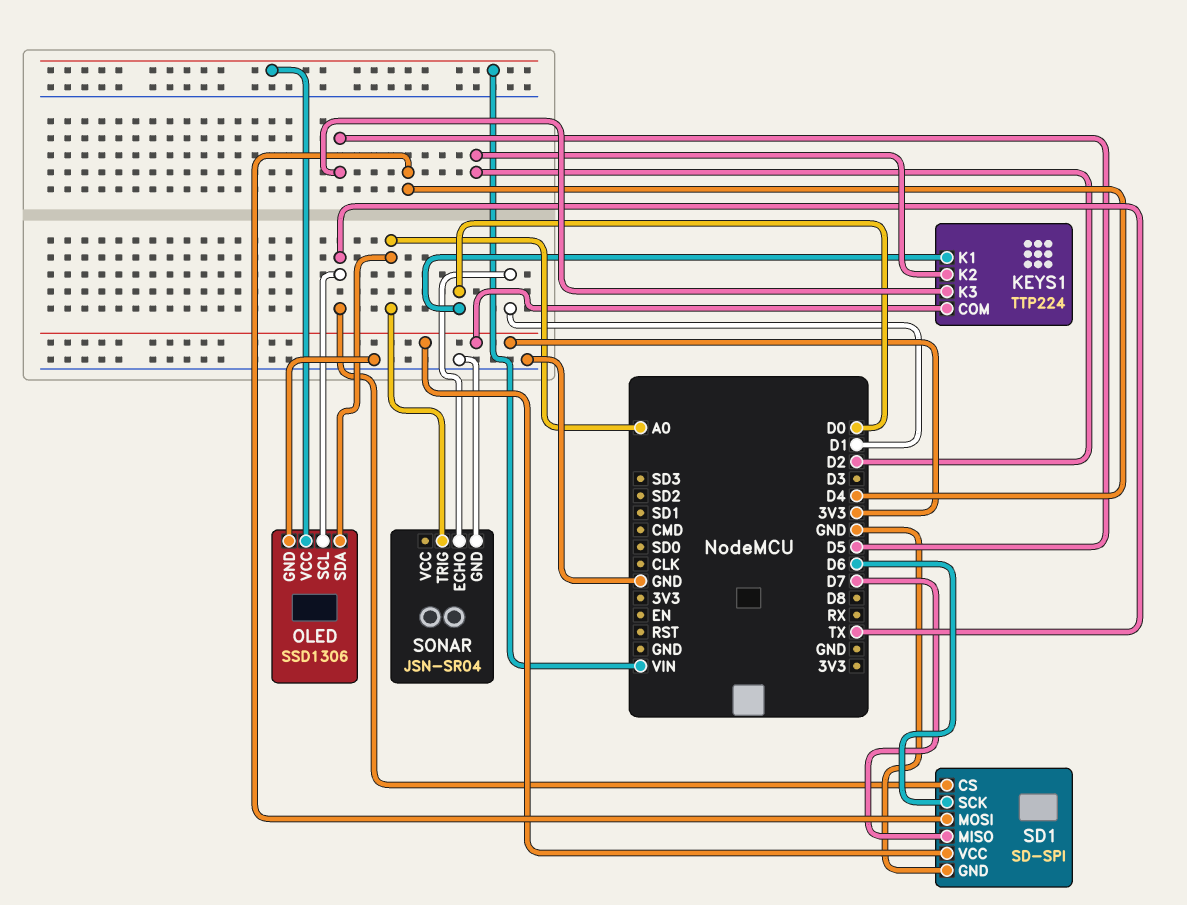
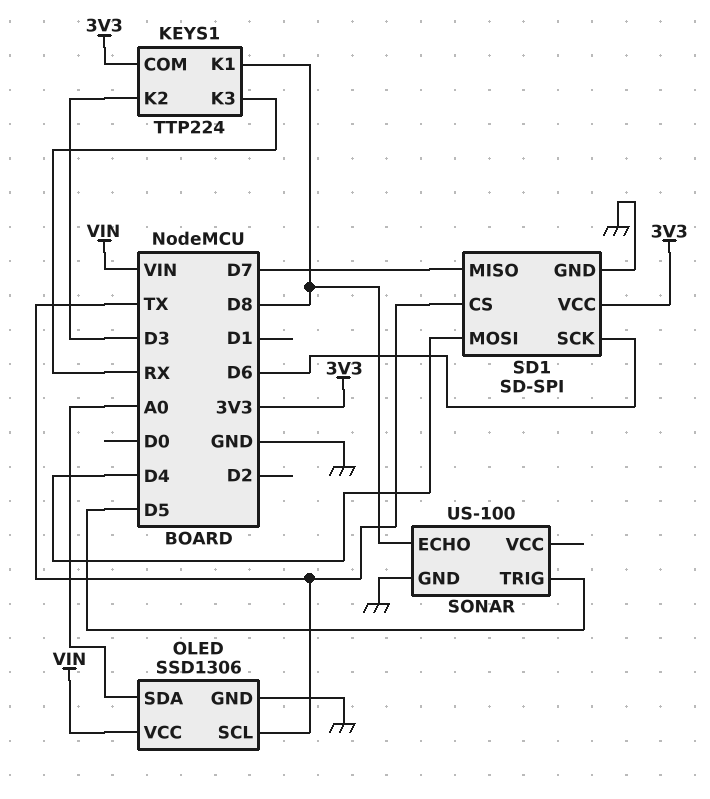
KEYS1 pin K1: D0 -> D8
KEYS1 pin K2: D2 -> D3
KEYS1 pin K3: D5 -> RX
SONAR: JSN-SR04 -> US-100
SONAR pin ECHO: D1 -> D8
SONAR pin TRIG: A0 -> D5

